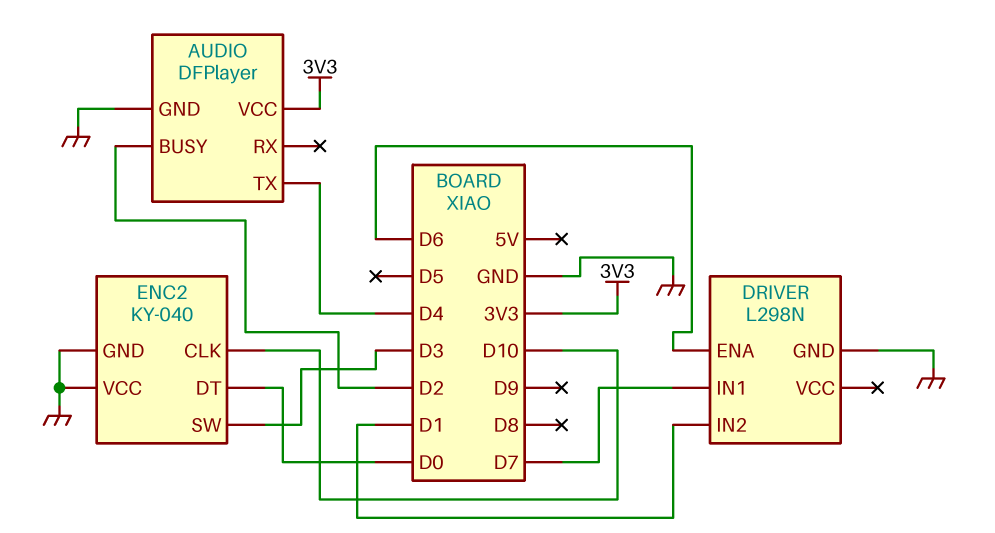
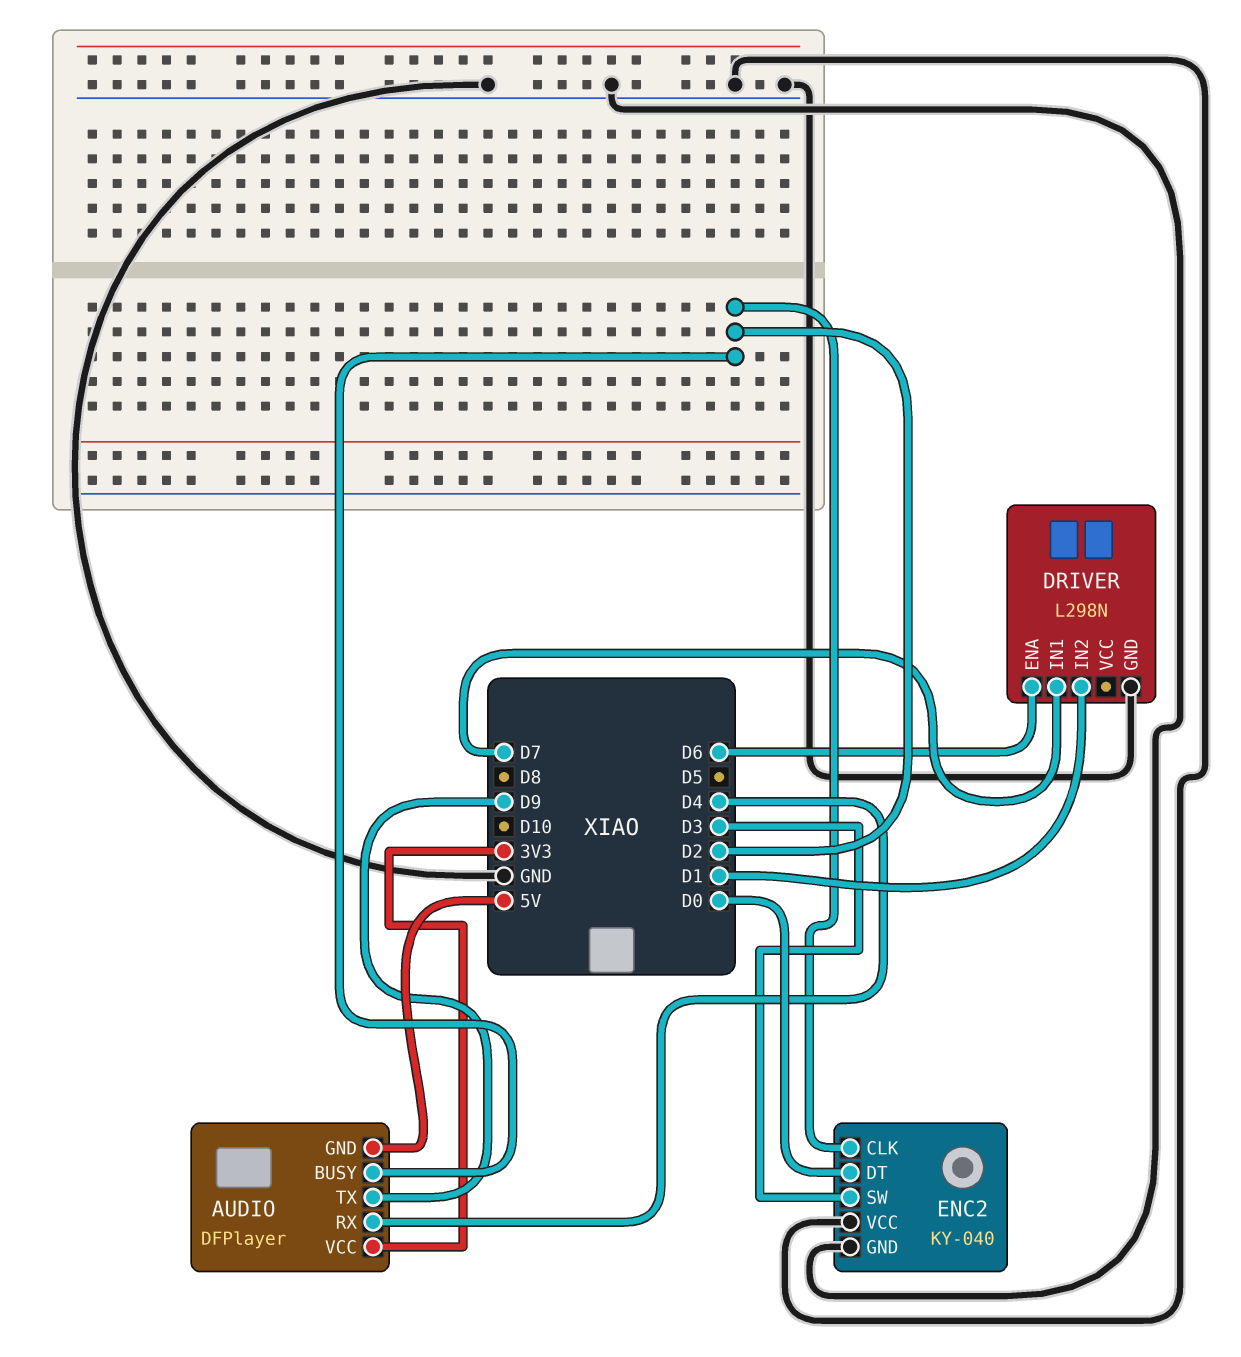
AUDIO pin GND: GND -> 5V
AUDIO pin RX: none -> D4
AUDIO pin TX: D4 -> D9
ENC2 pin CLK: D10 -> D2

